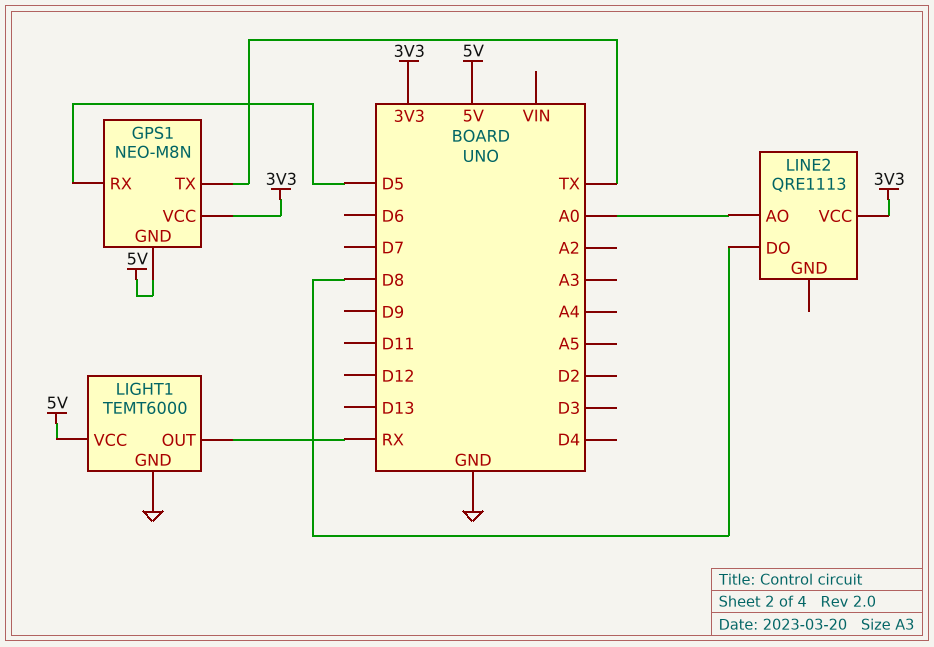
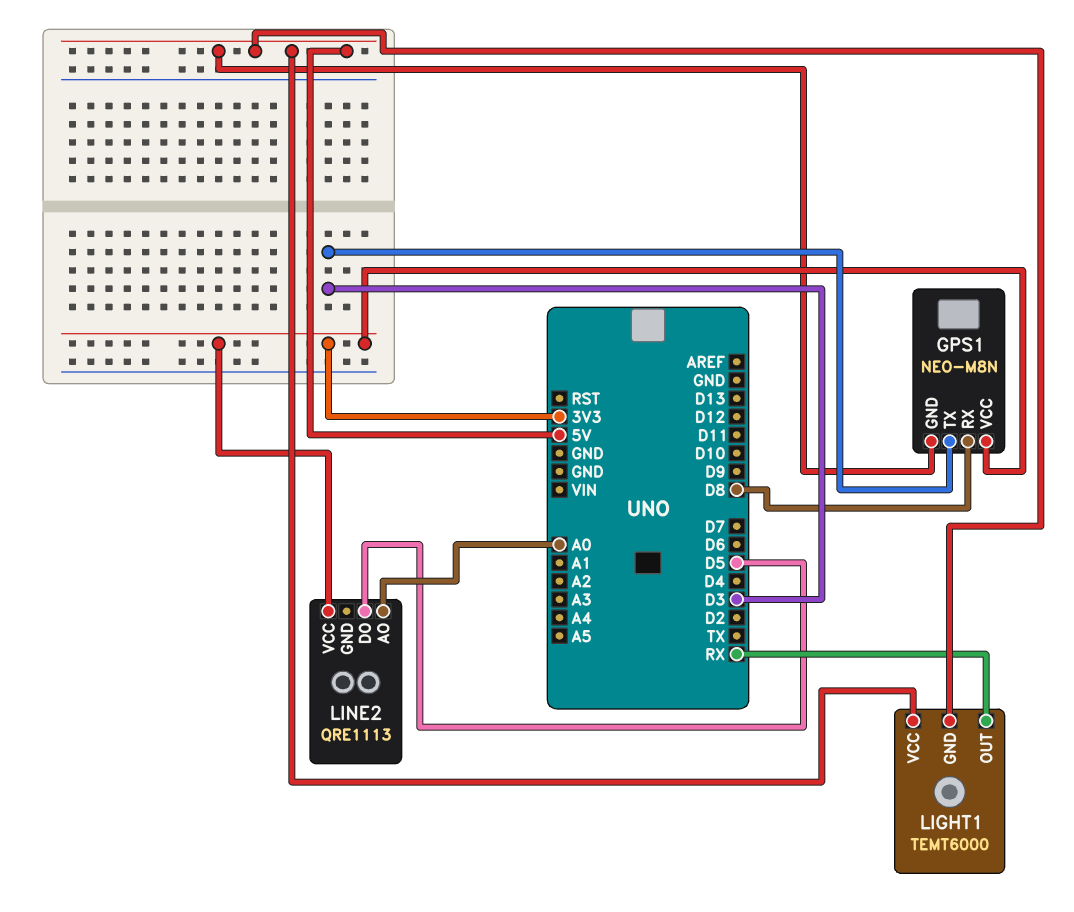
GPS1 pin RX: D5 -> D8
GPS1 pin TX: TX -> D3
LIGHT1 pin GND: GND -> 5V
LINE2 pin DO: D8 -> D5

